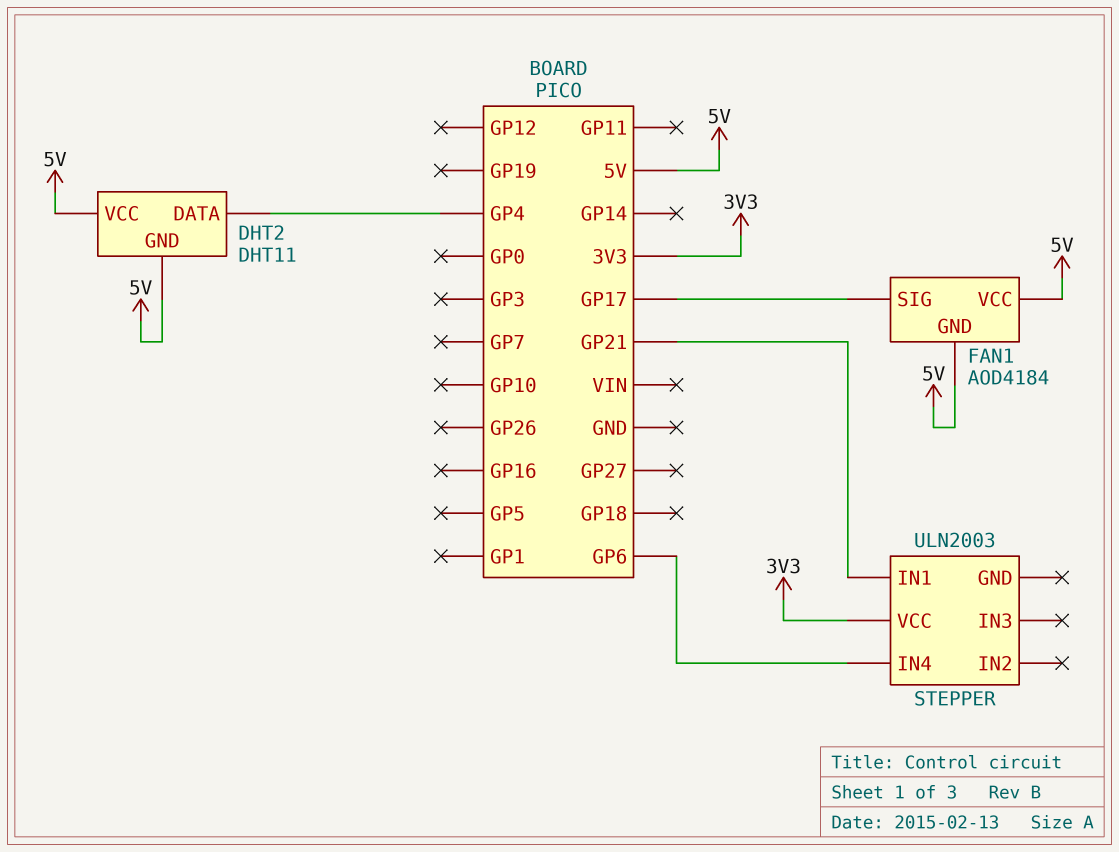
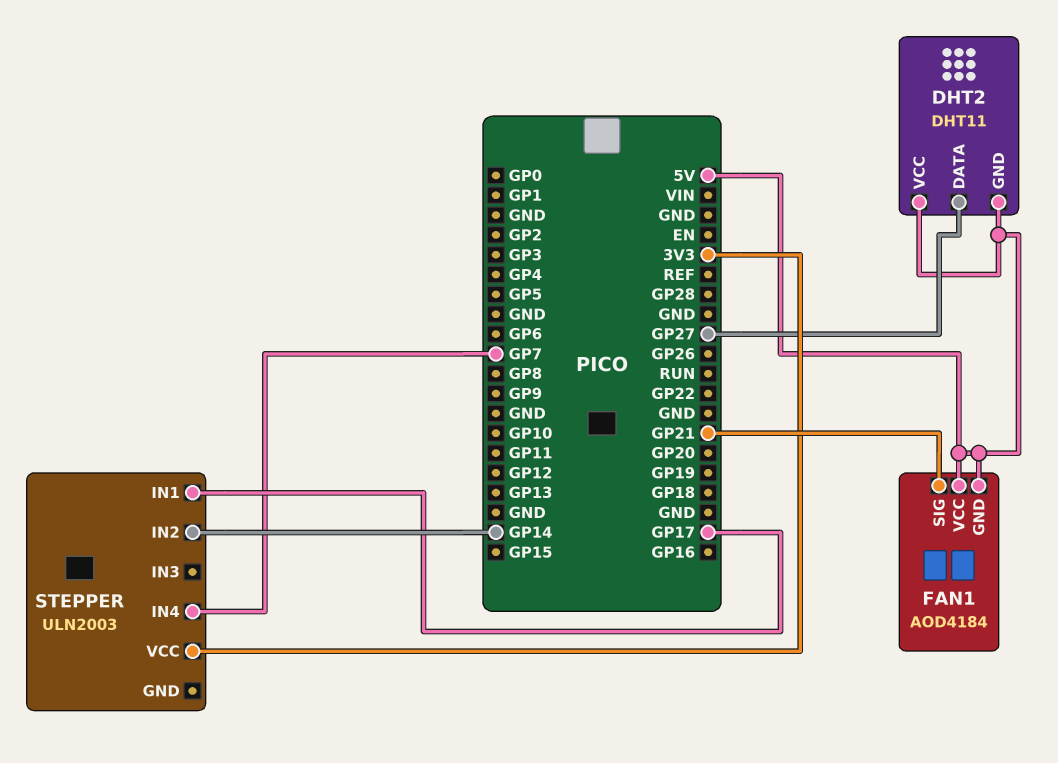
DHT2 pin DATA: GP4 -> GP27
FAN1 pin SIG: GP17 -> GP21
STEPPER pin IN1: GP21 -> GP17
STEPPER pin IN2: none -> GP14
STEPPER pin IN4: GP6 -> GP7

